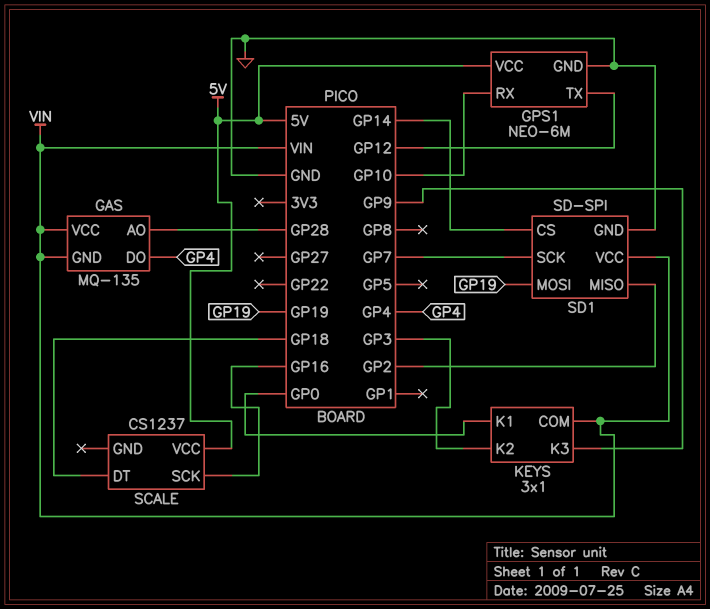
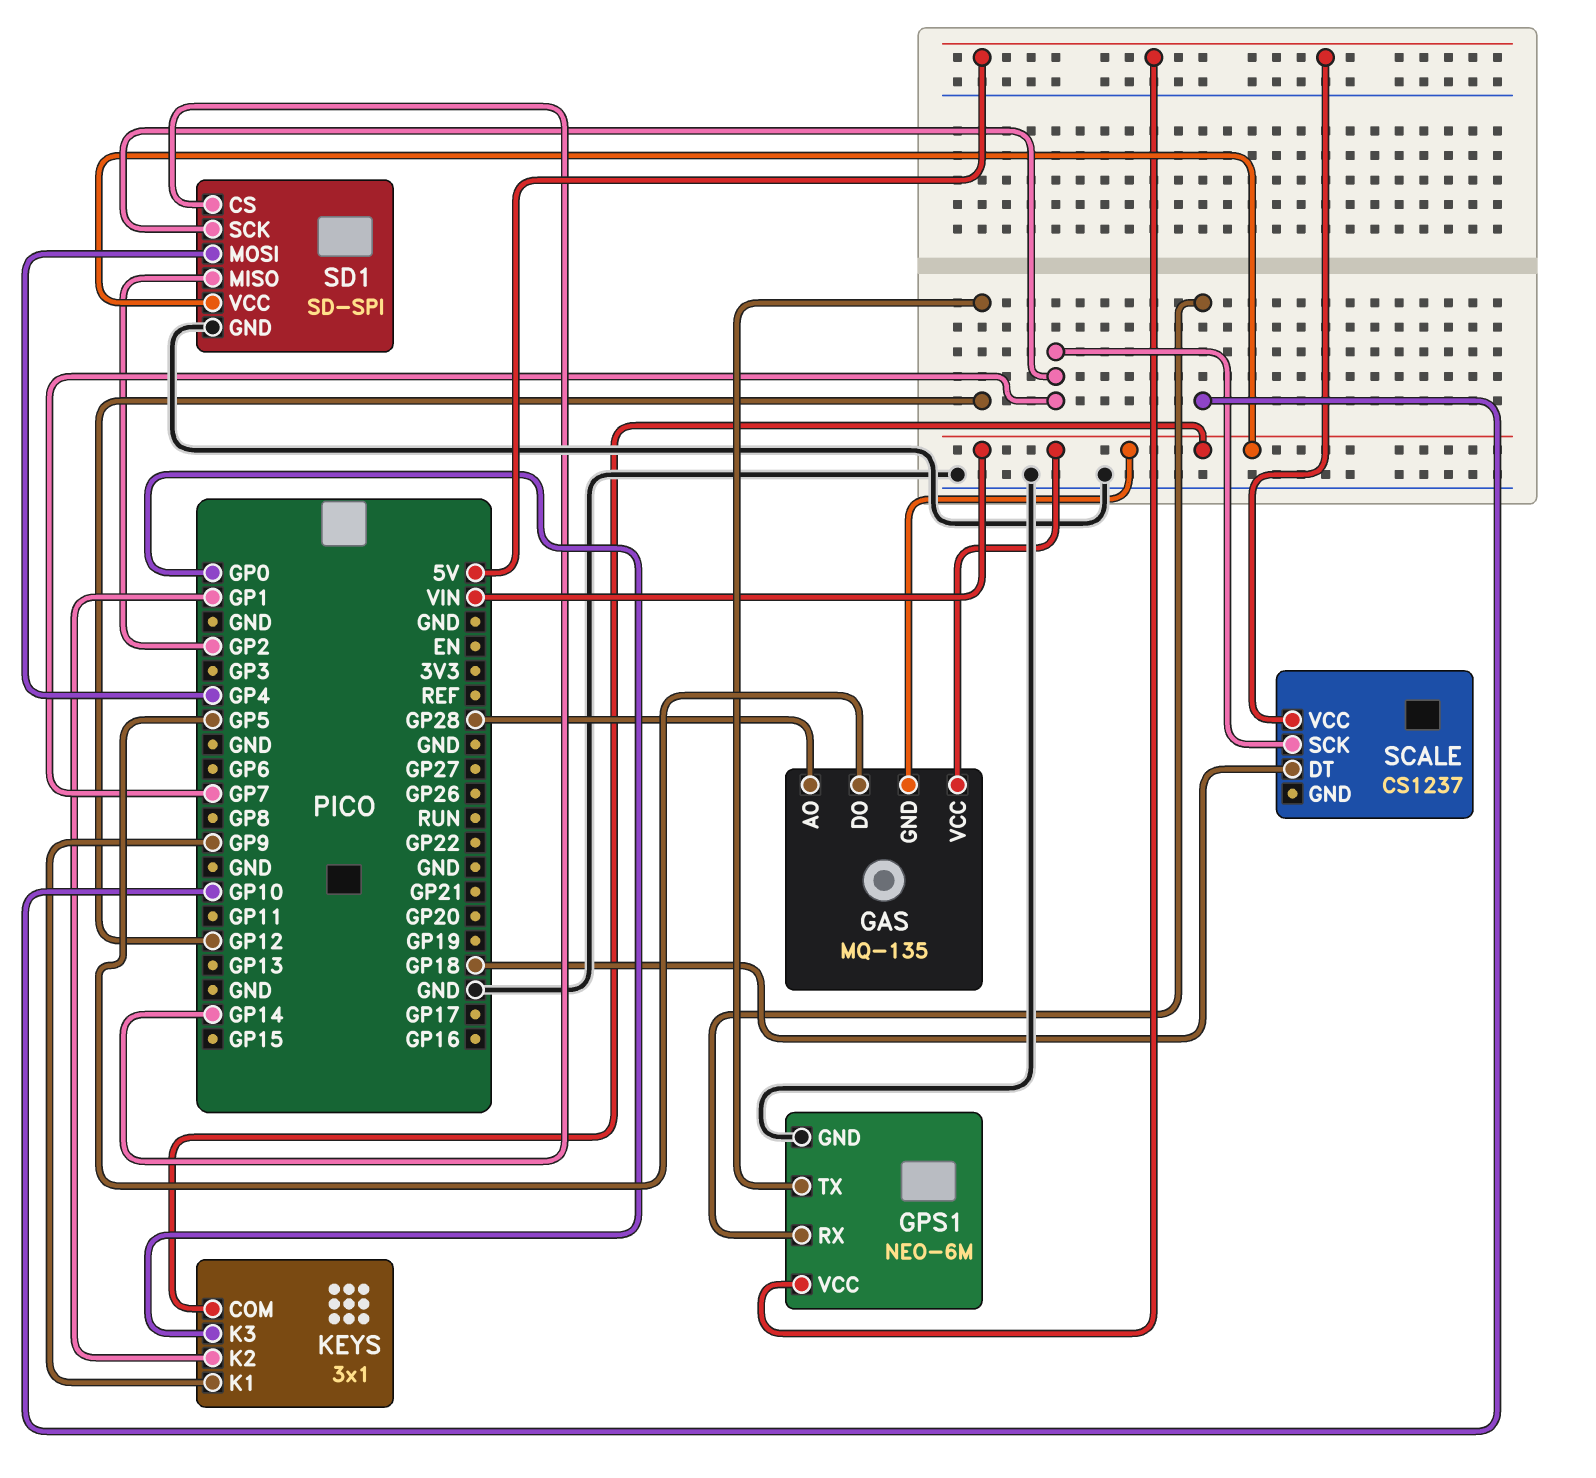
GAS pin DO: GP4 -> GP5
KEYS pin K1: GP0 -> GP9
KEYS pin K2: GP3 -> GP1
KEYS pin K3: GP9 -> GP0
SCALE pin SCK: GP16 -> GP7
SD1 pin MOSI: GP19 -> GP4

